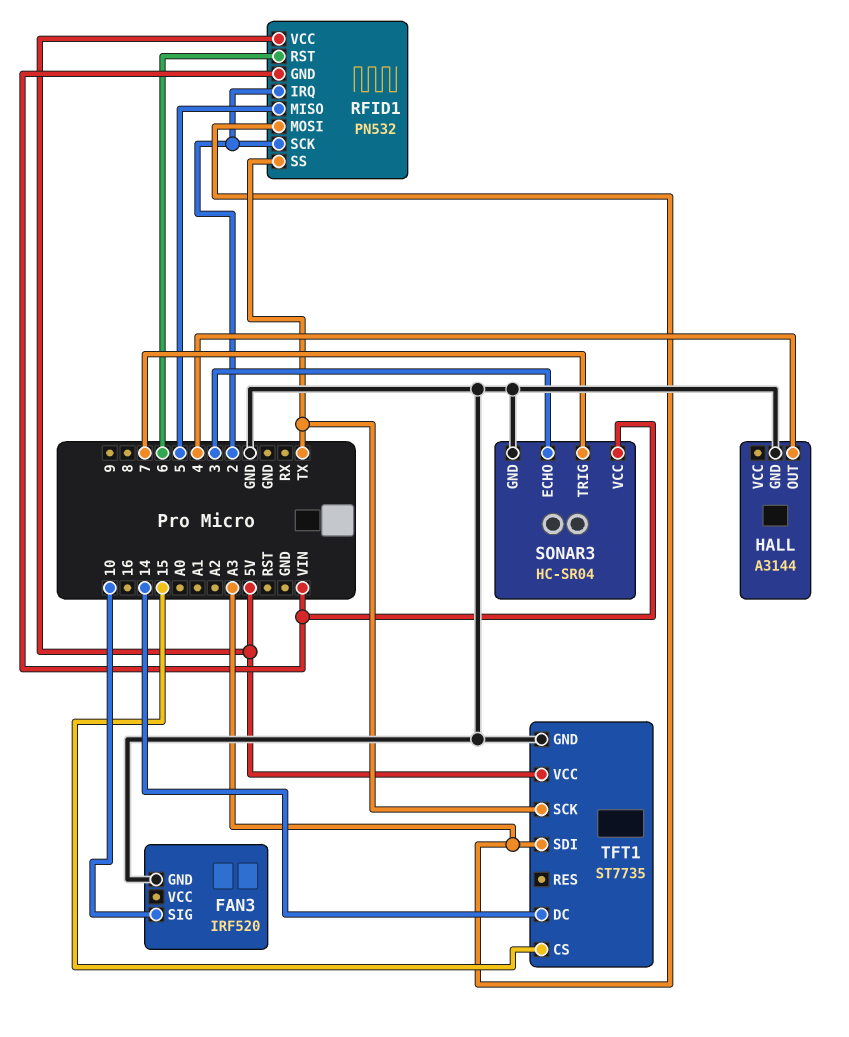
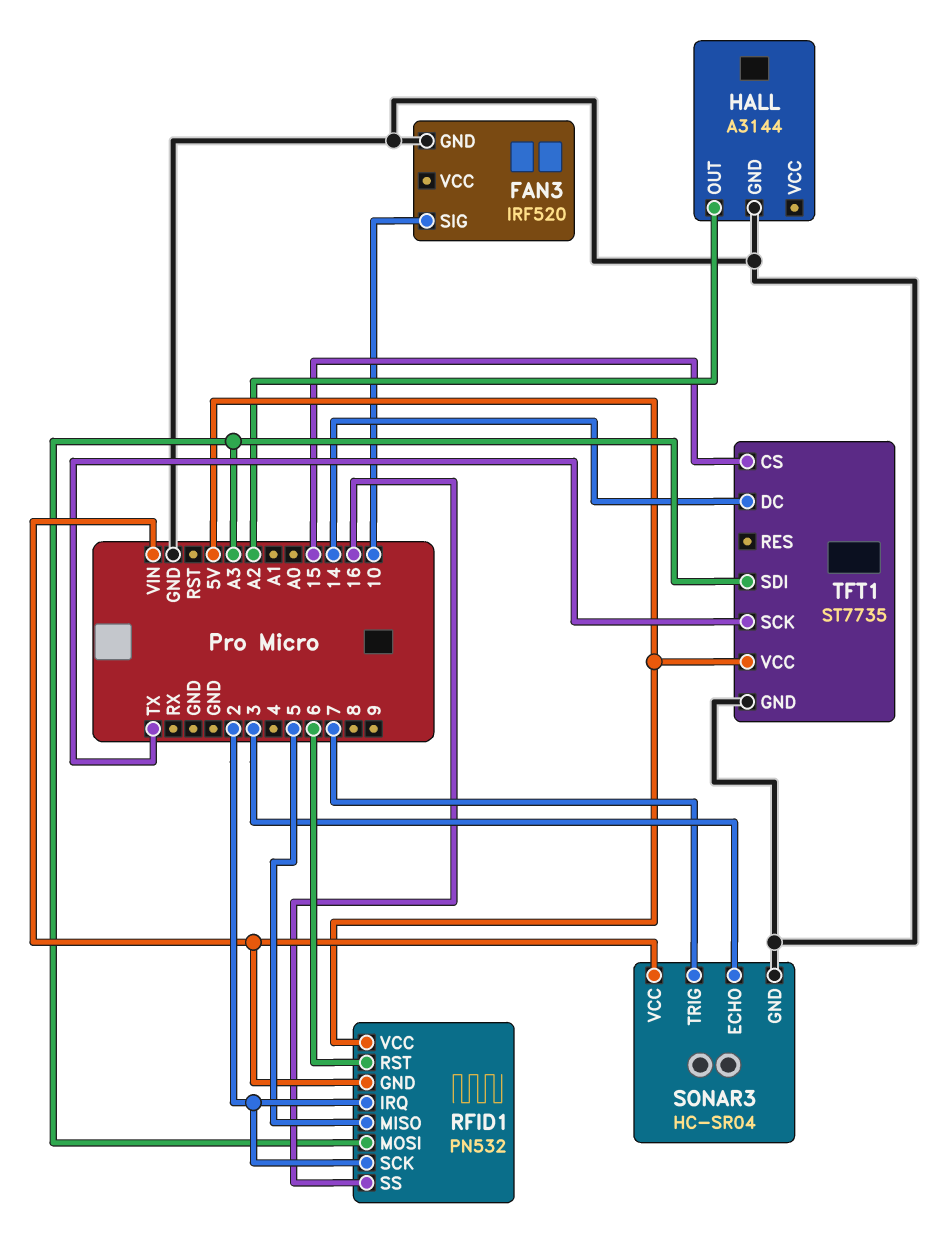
HALL pin OUT: 4 -> A2
RFID1 pin SS: TX -> 16

